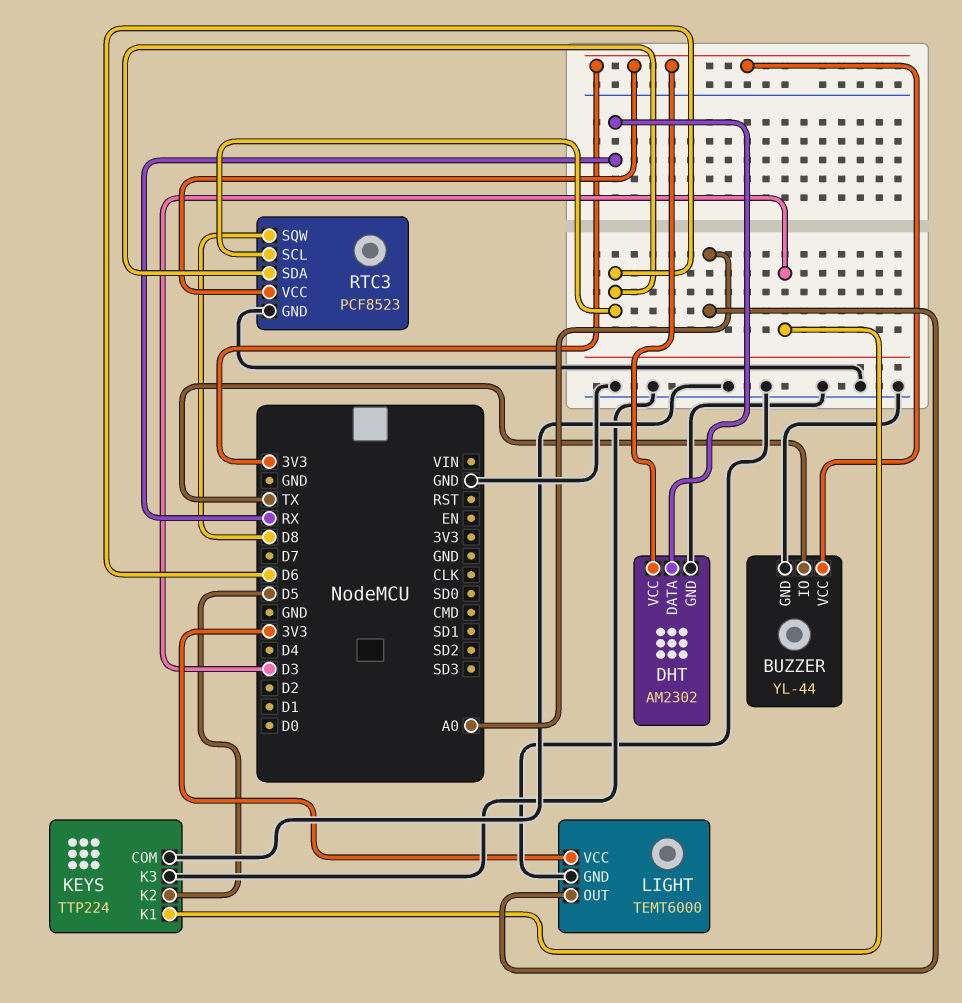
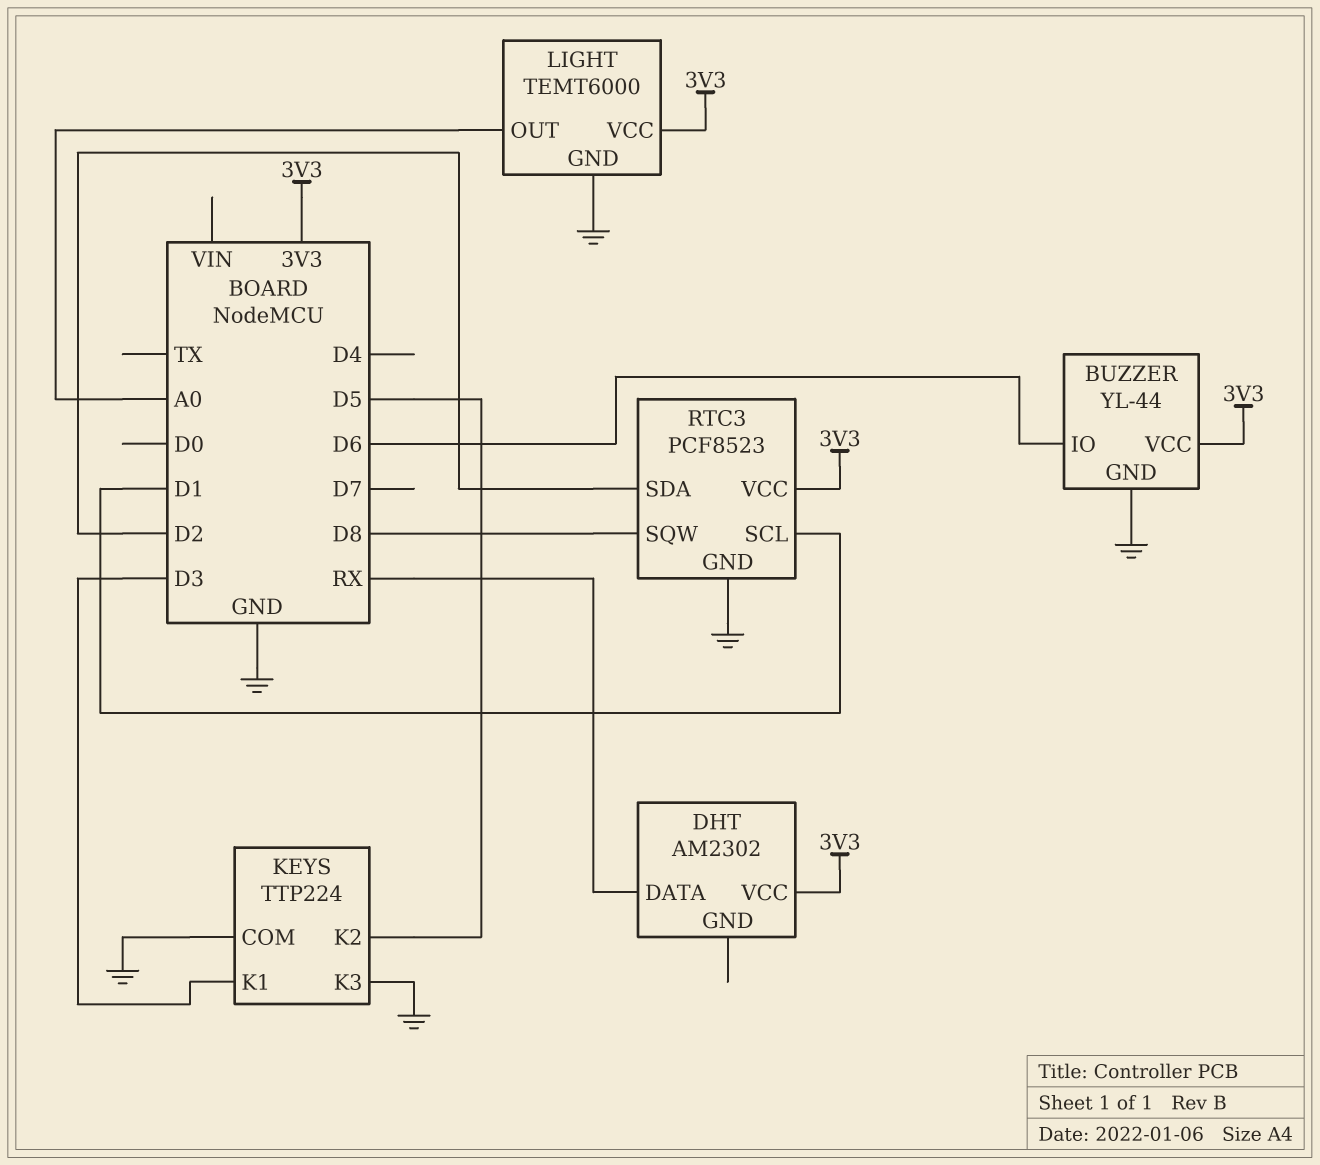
BUZZER pin IO: TX -> D6
DHT pin GND: GND -> none
RTC3 pin SCL: D6 -> D1
RTC3 pin SDA: D6 -> D2

